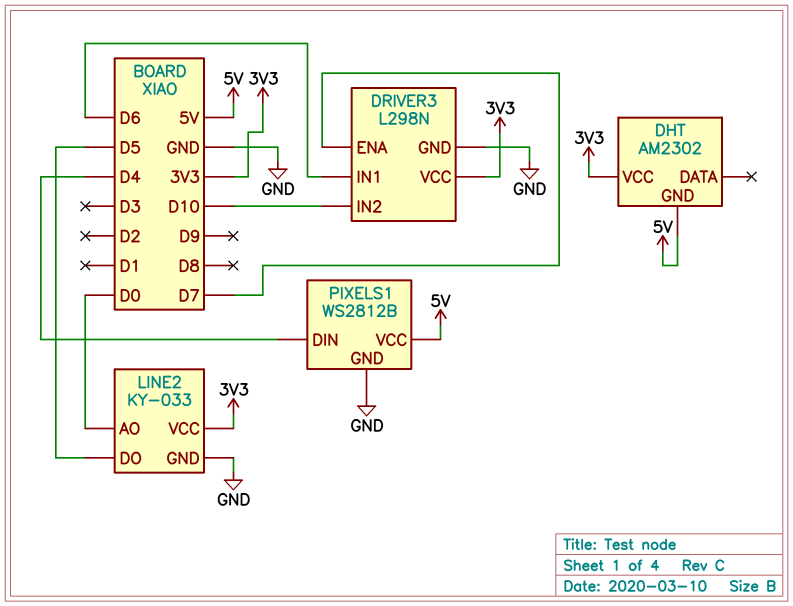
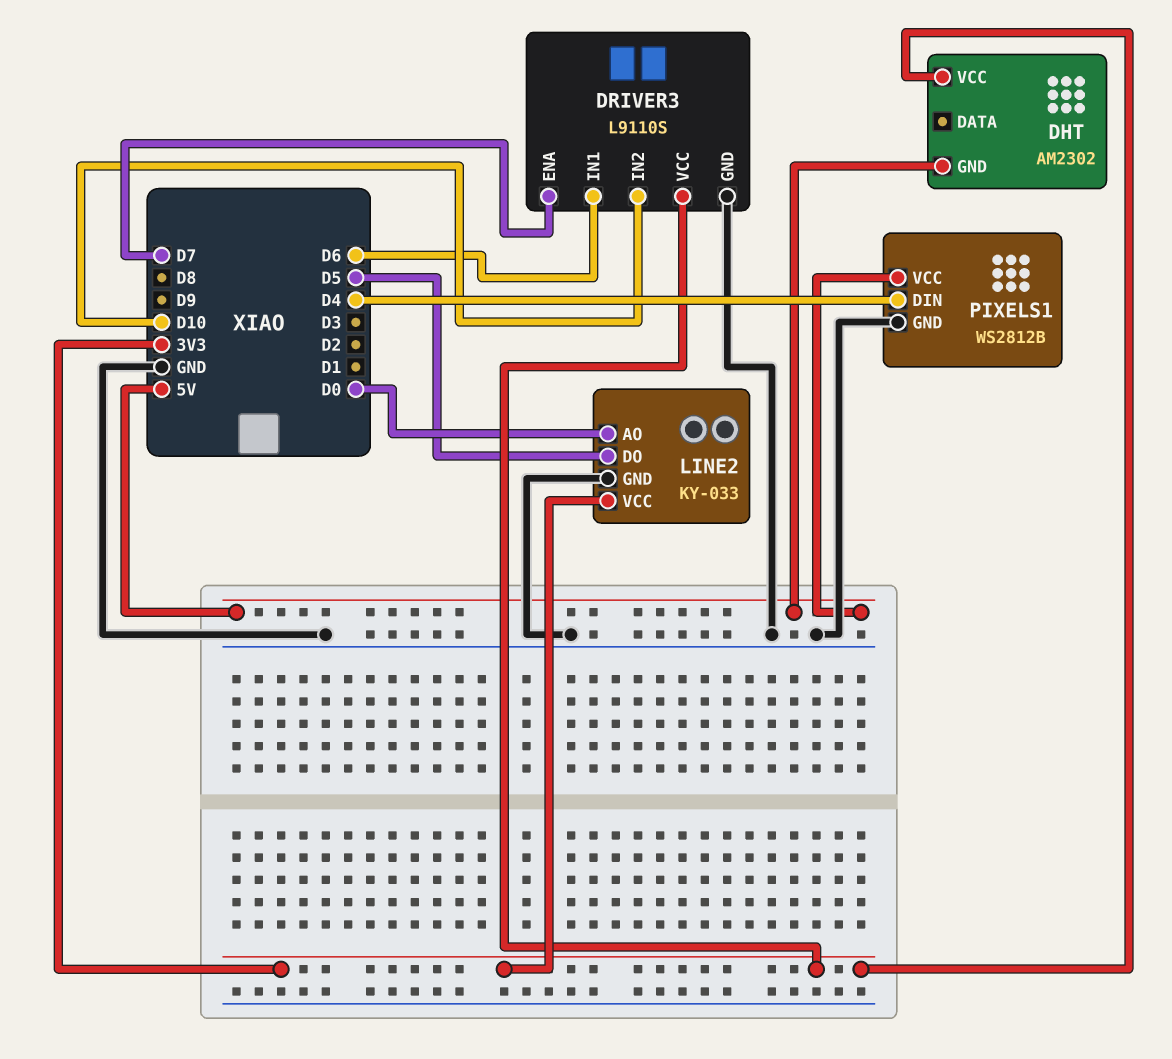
DRIVER3: L298N -> L9110S

